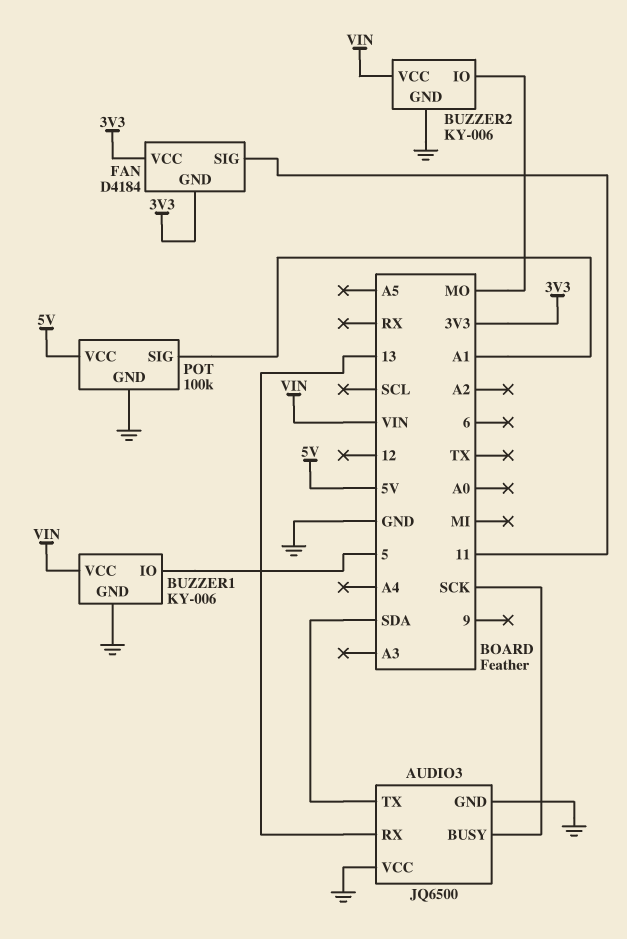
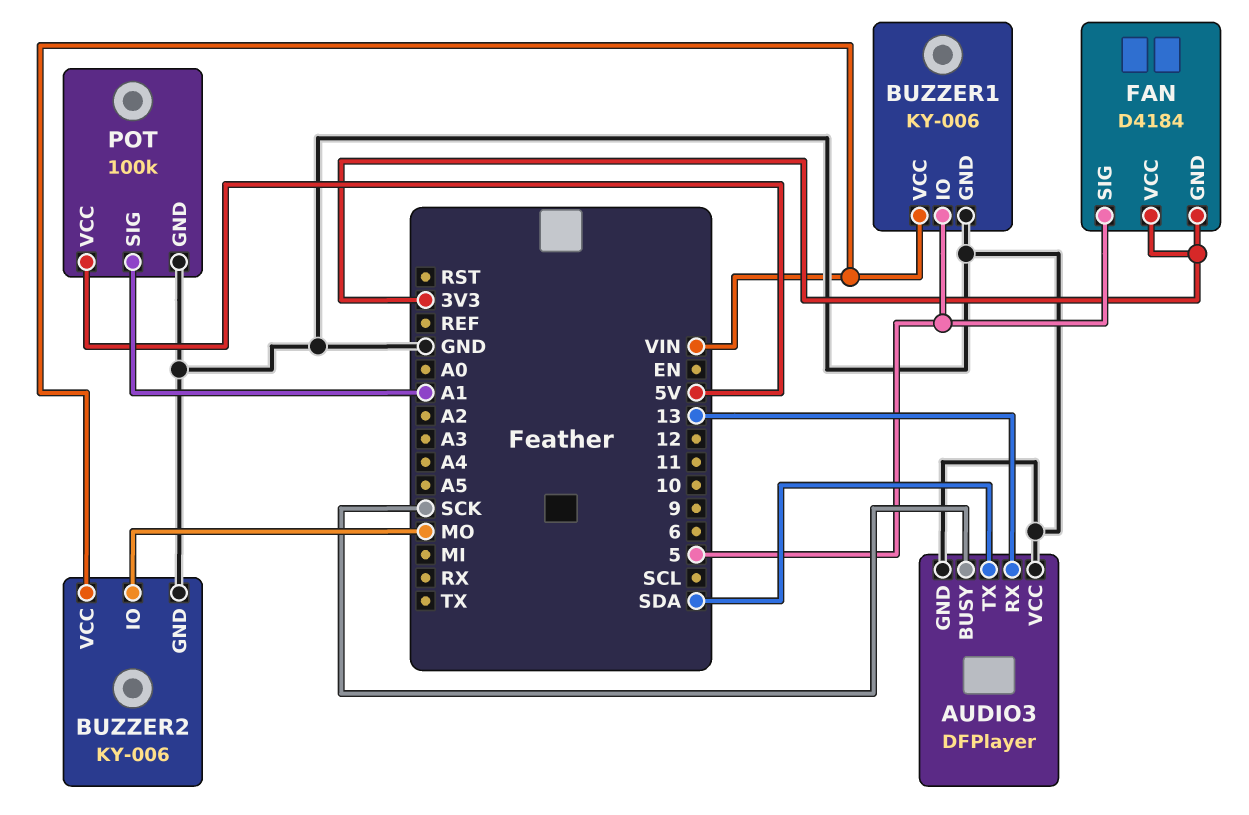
AUDIO3: JQ6500 -> DFPlayer
FAN pin SIG: 11 -> 5

